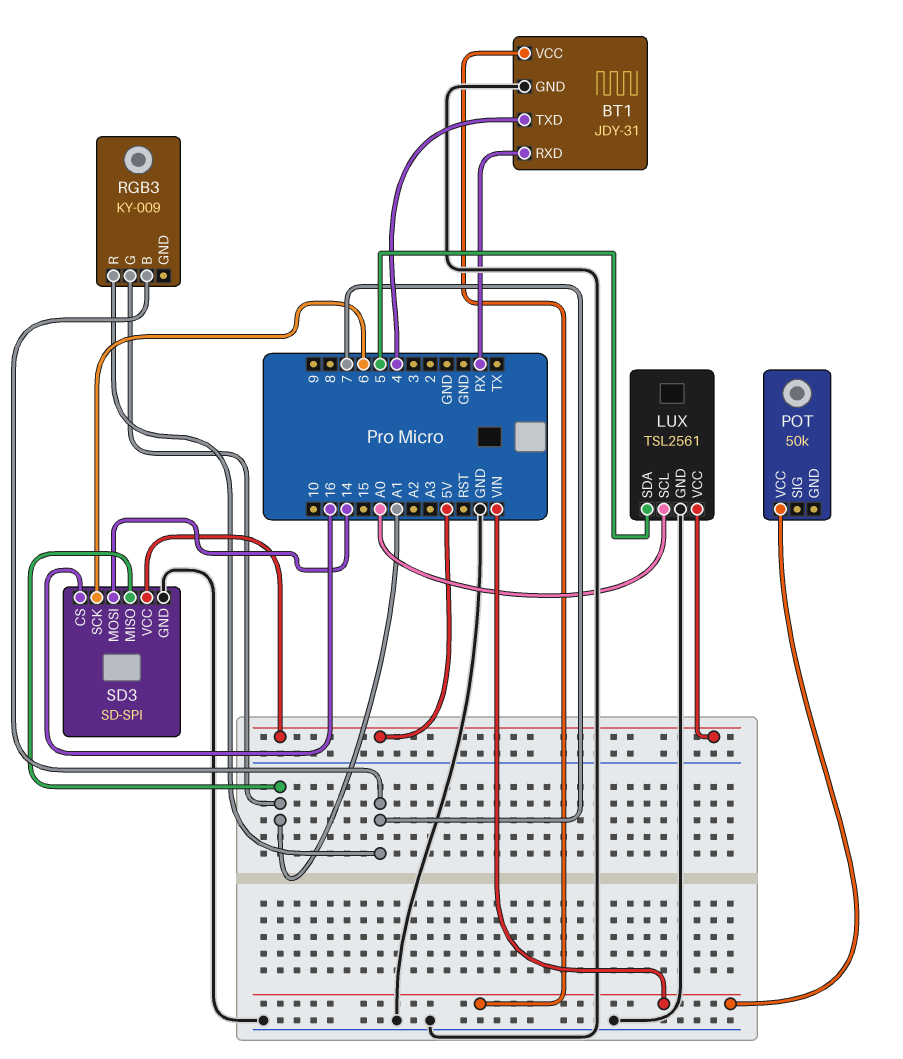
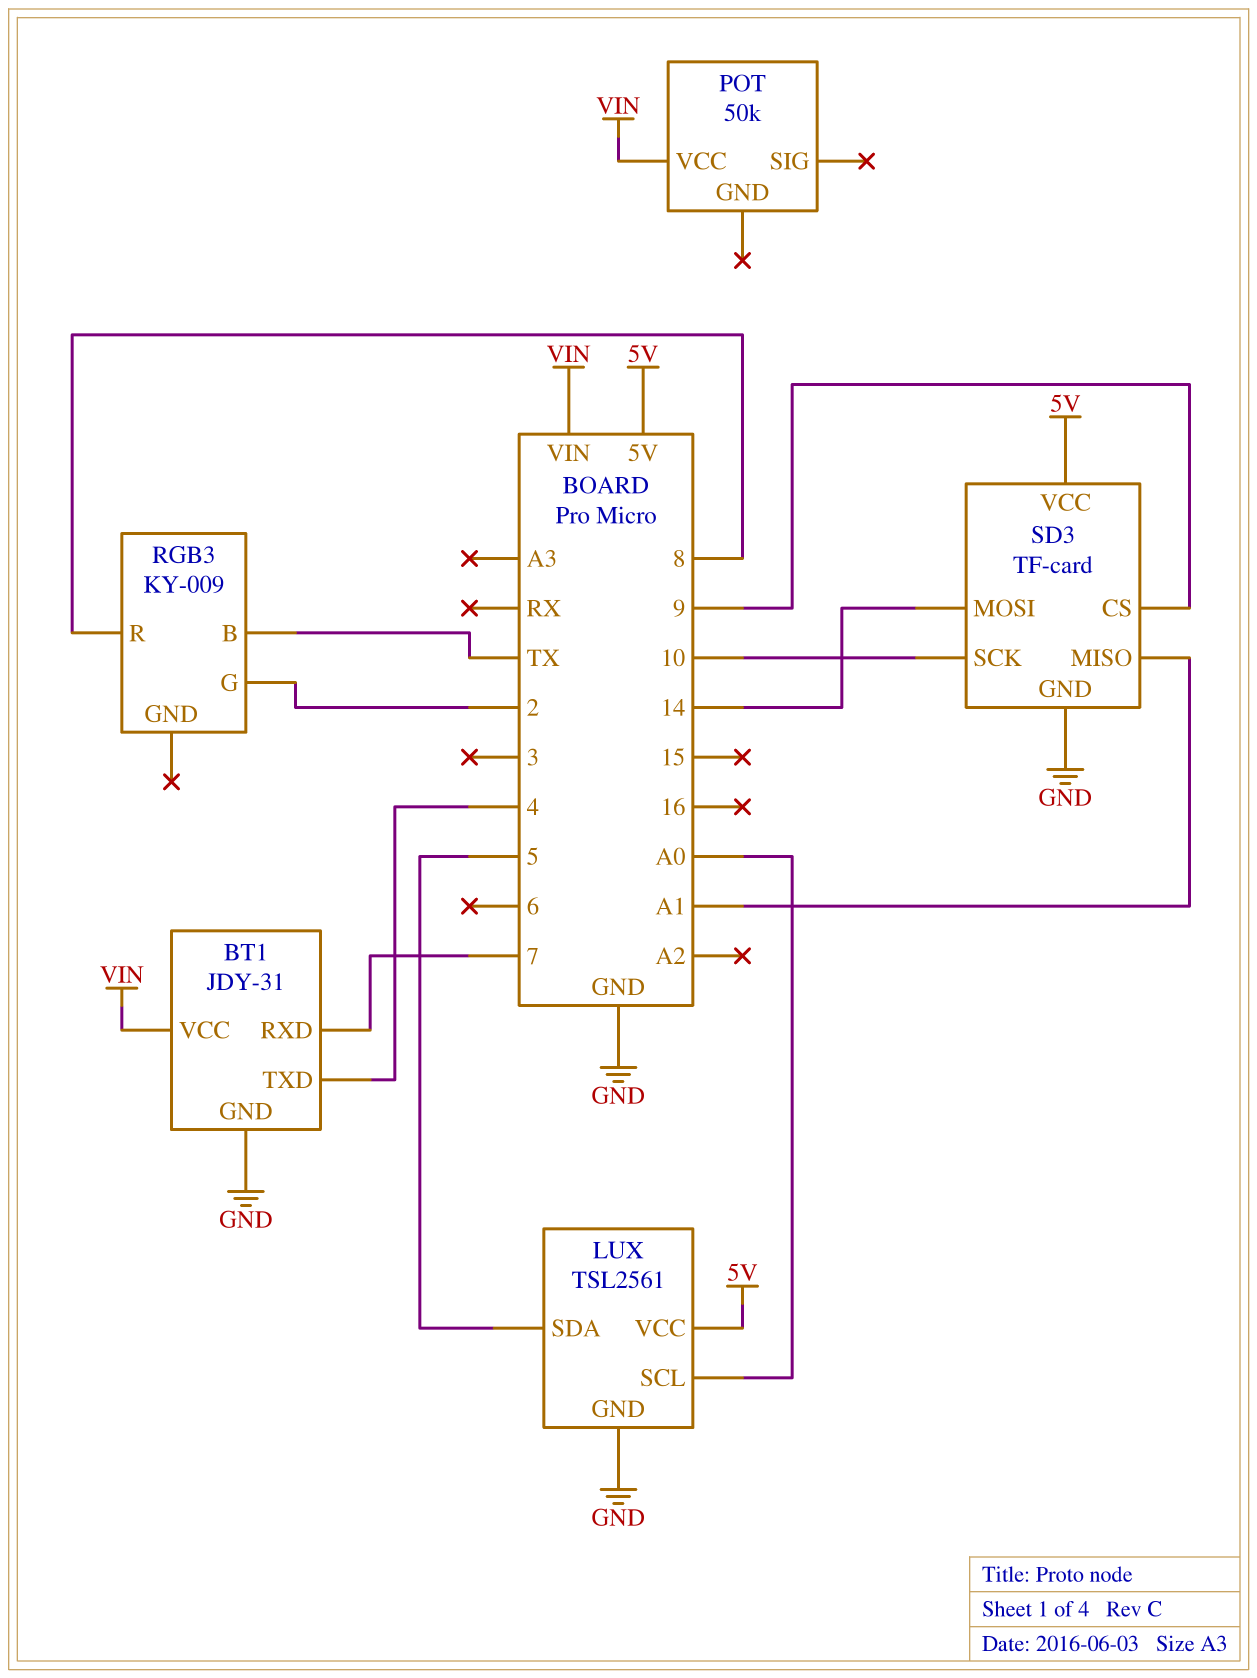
BT1 pin RXD: RX -> 7
RGB3 pin B: 7 -> TX
RGB3 pin G: A1 -> 2
RGB3 pin R: 7 -> 8
SD3: SD-SPI -> TF-card
SD3 pin CS: 16 -> 9
SD3 pin SCK: 6 -> 10

